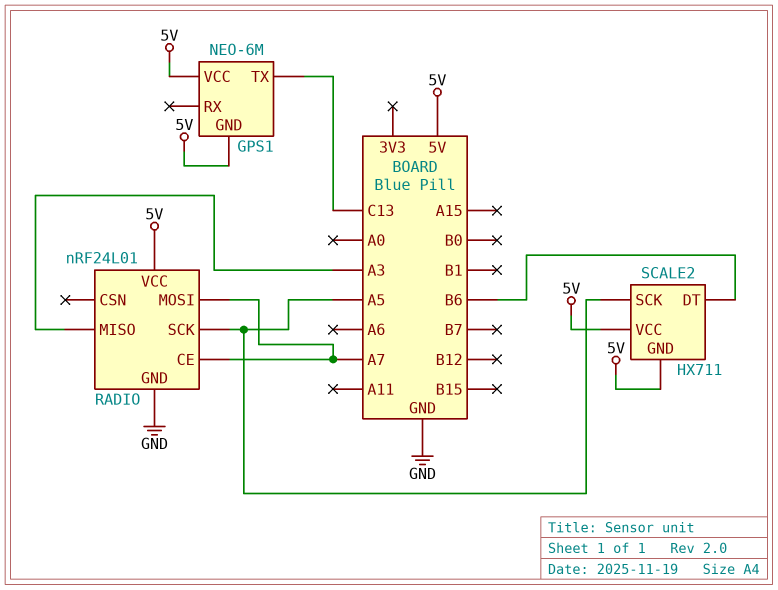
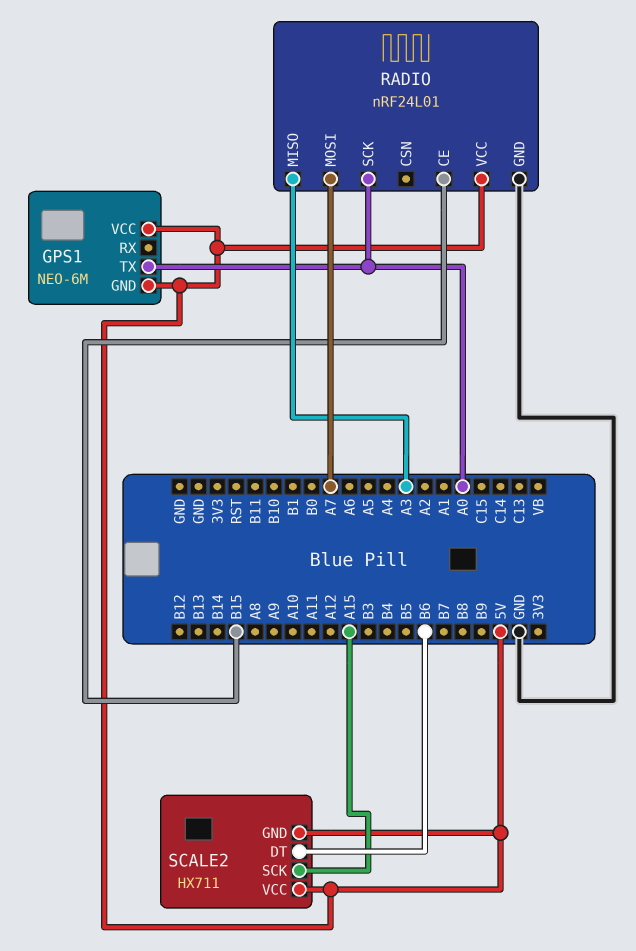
GPS1 pin TX: C13 -> A0
RADIO pin CE: A7 -> B15
RADIO pin SCK: A5 -> A0
SCALE2 pin SCK: A5 -> A15

